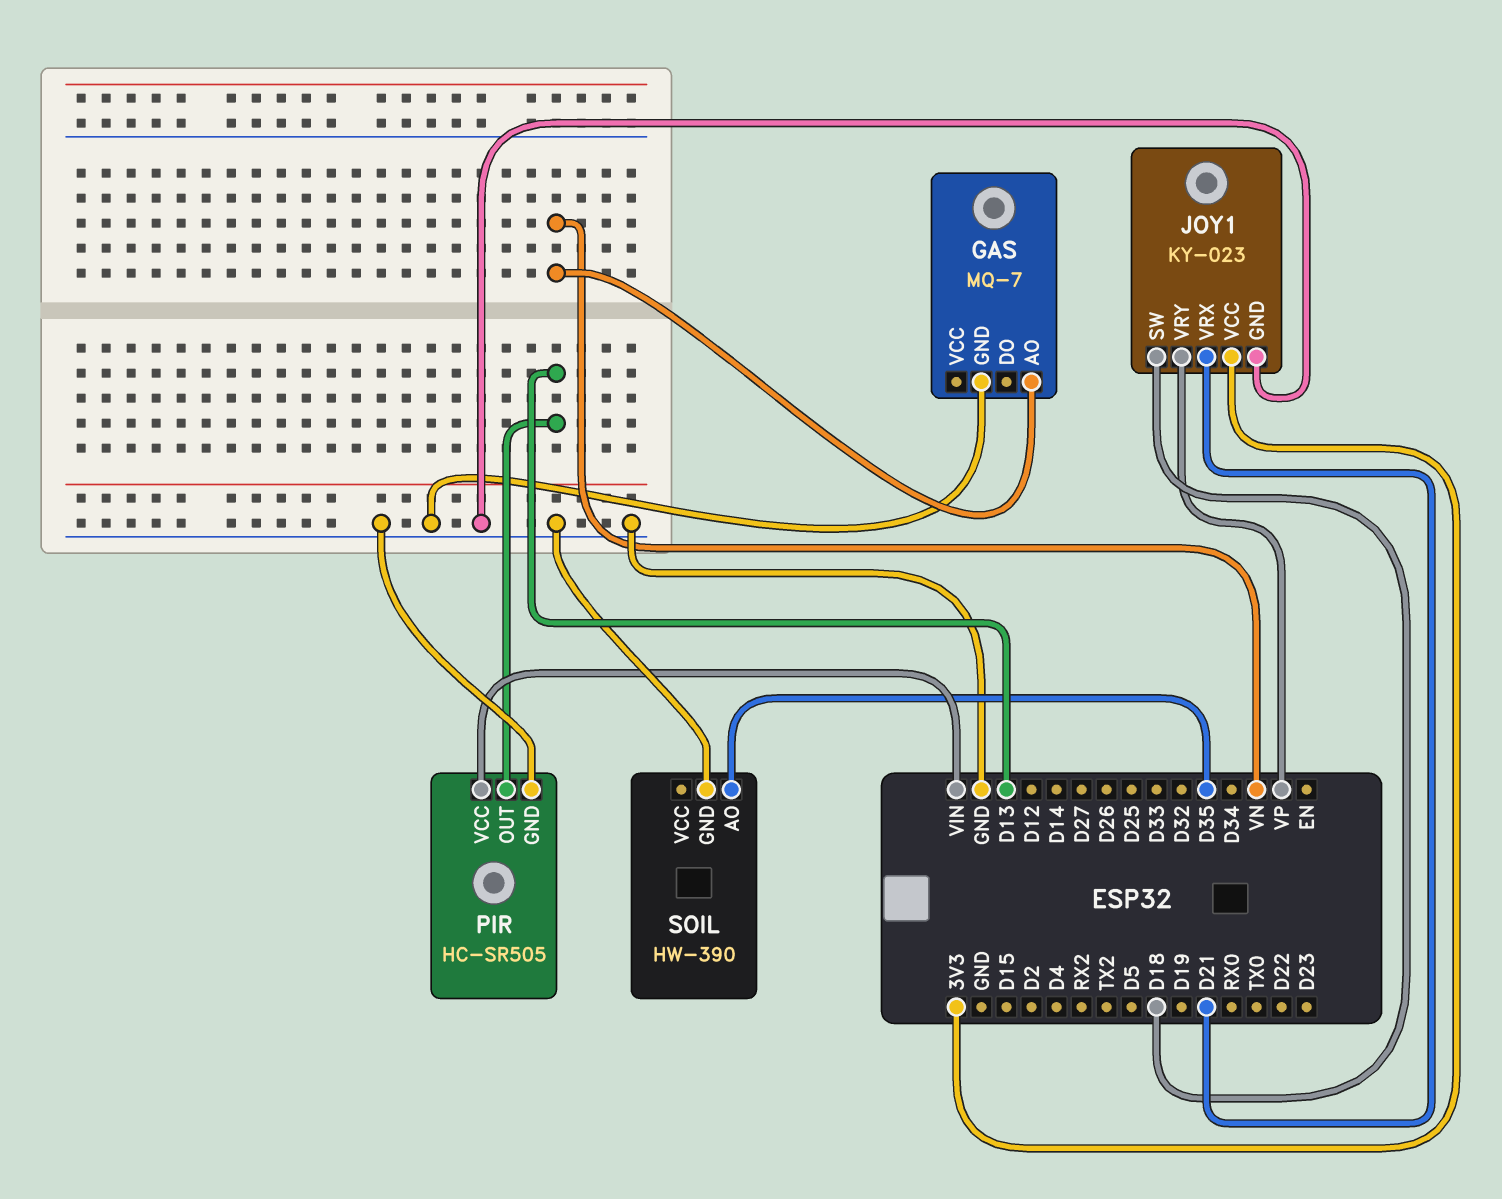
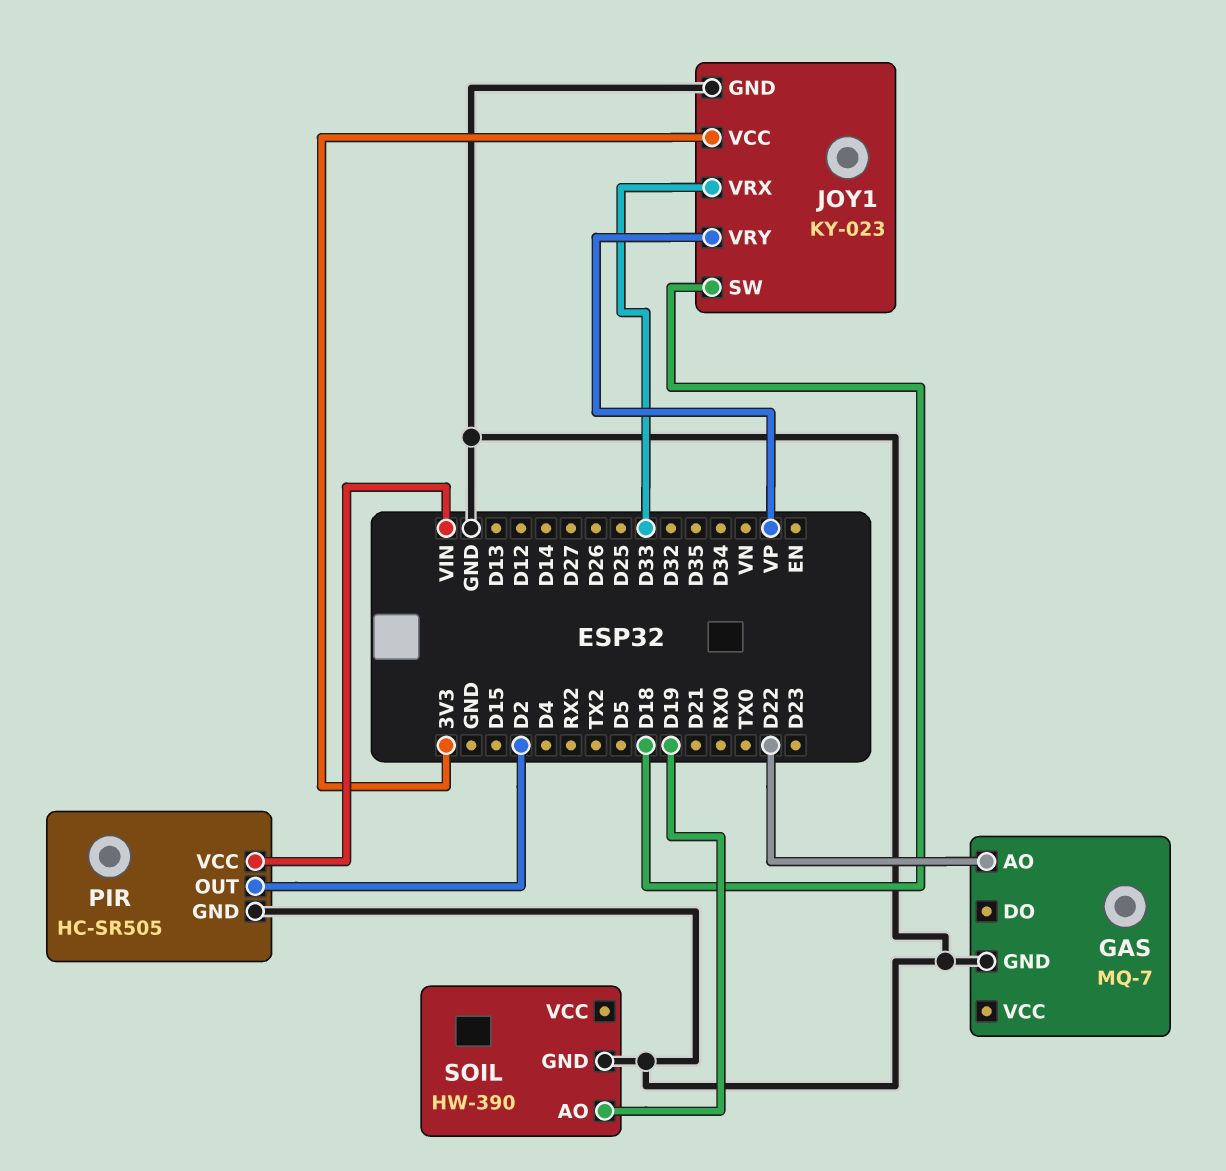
GAS pin AO: VN -> D22
JOY1 pin VRX: D21 -> D33
PIR pin OUT: D13 -> D2
SOIL pin AO: D35 -> D19

